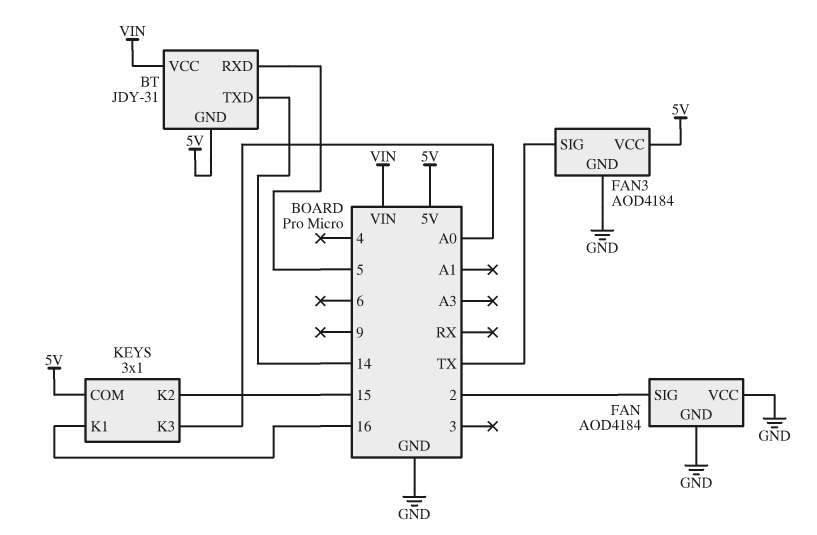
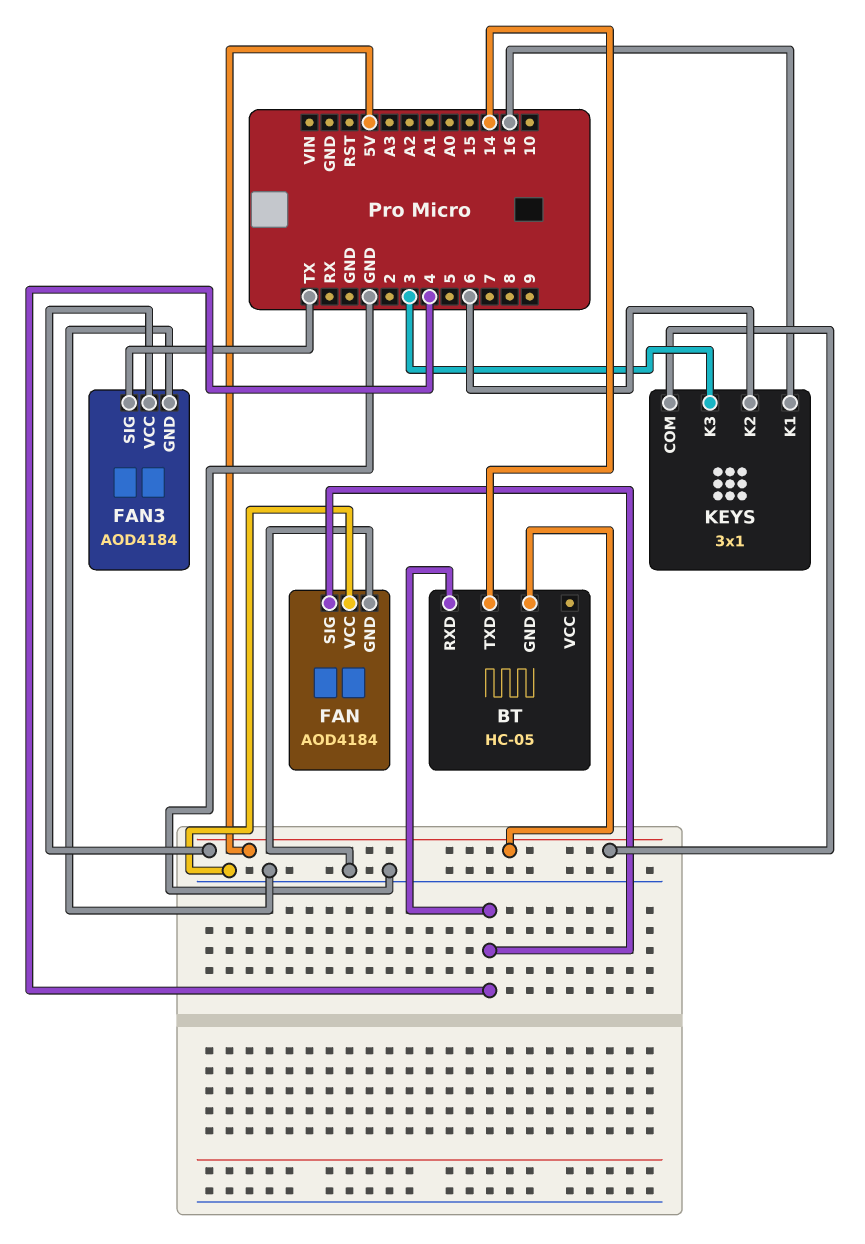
BT: JDY-31 -> HC-05
BT pin RXD: 5 -> 4
BT pin VCC: VIN -> none
FAN pin SIG: 2 -> 4
KEYS pin K2: 15 -> 6
KEYS pin K3: A0 -> 3

